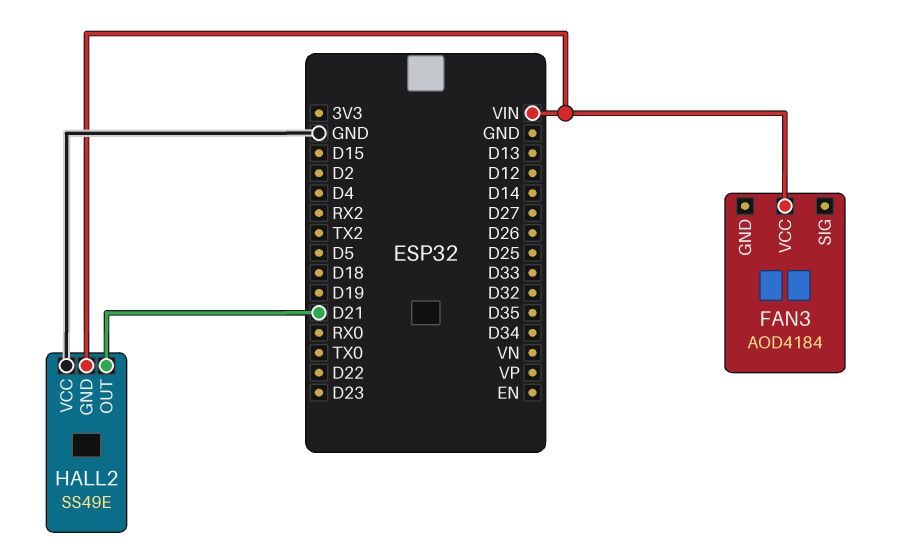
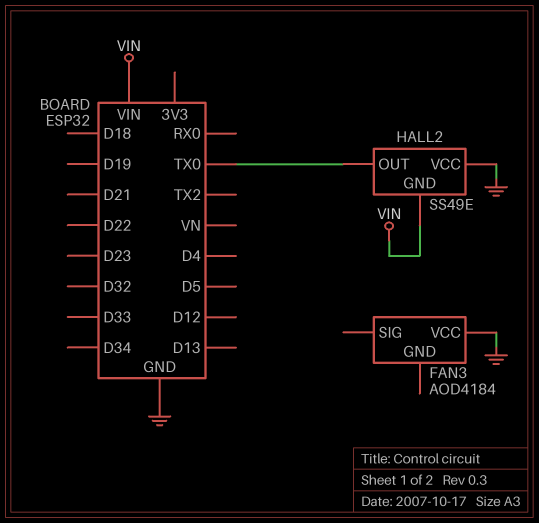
FAN3 pin VCC: VIN -> GND
HALL2 pin OUT: D21 -> TX0

